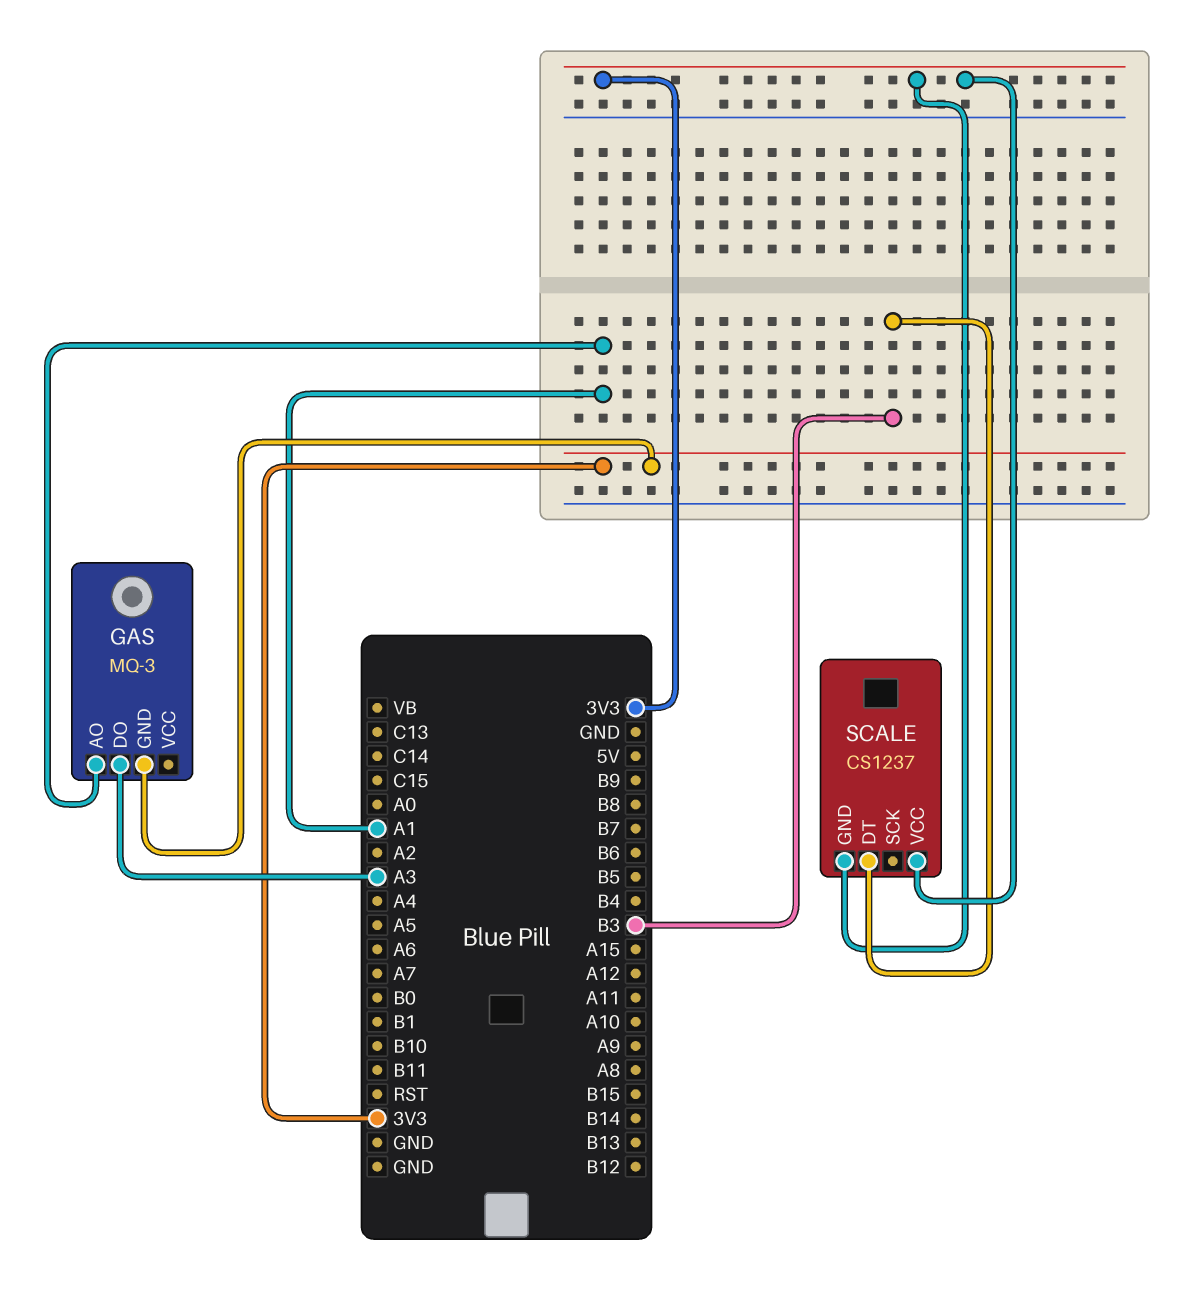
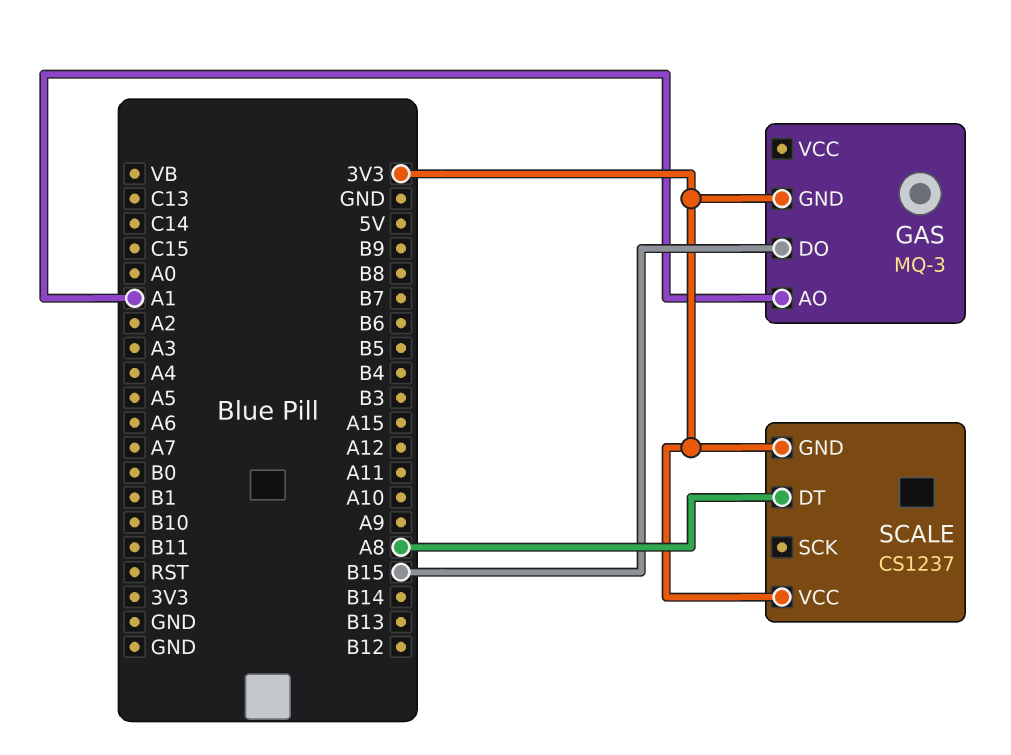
GAS pin DO: A3 -> B15
SCALE pin DT: B3 -> A8

